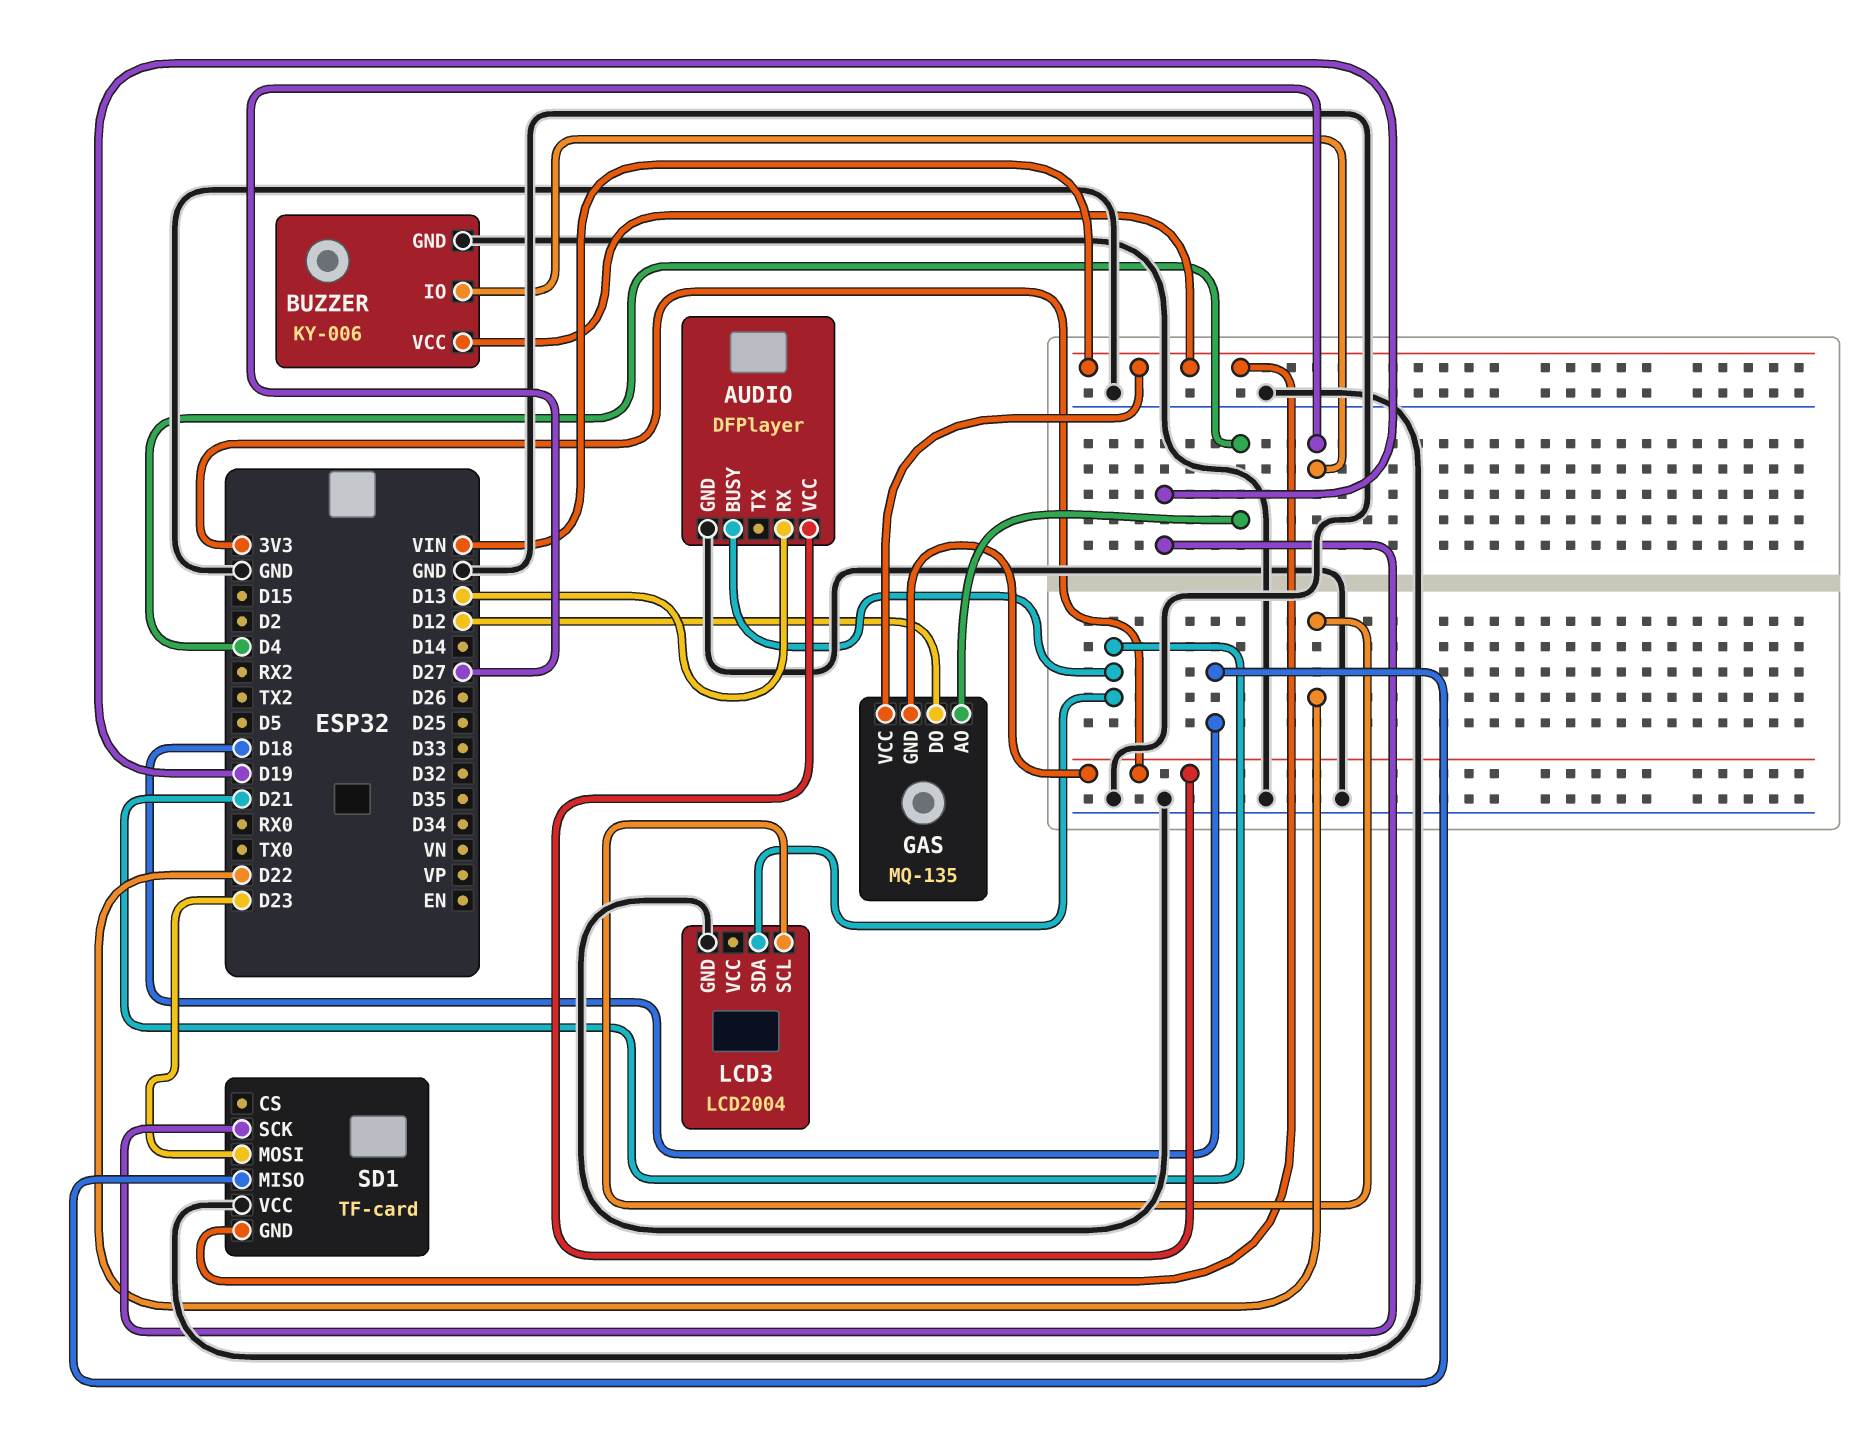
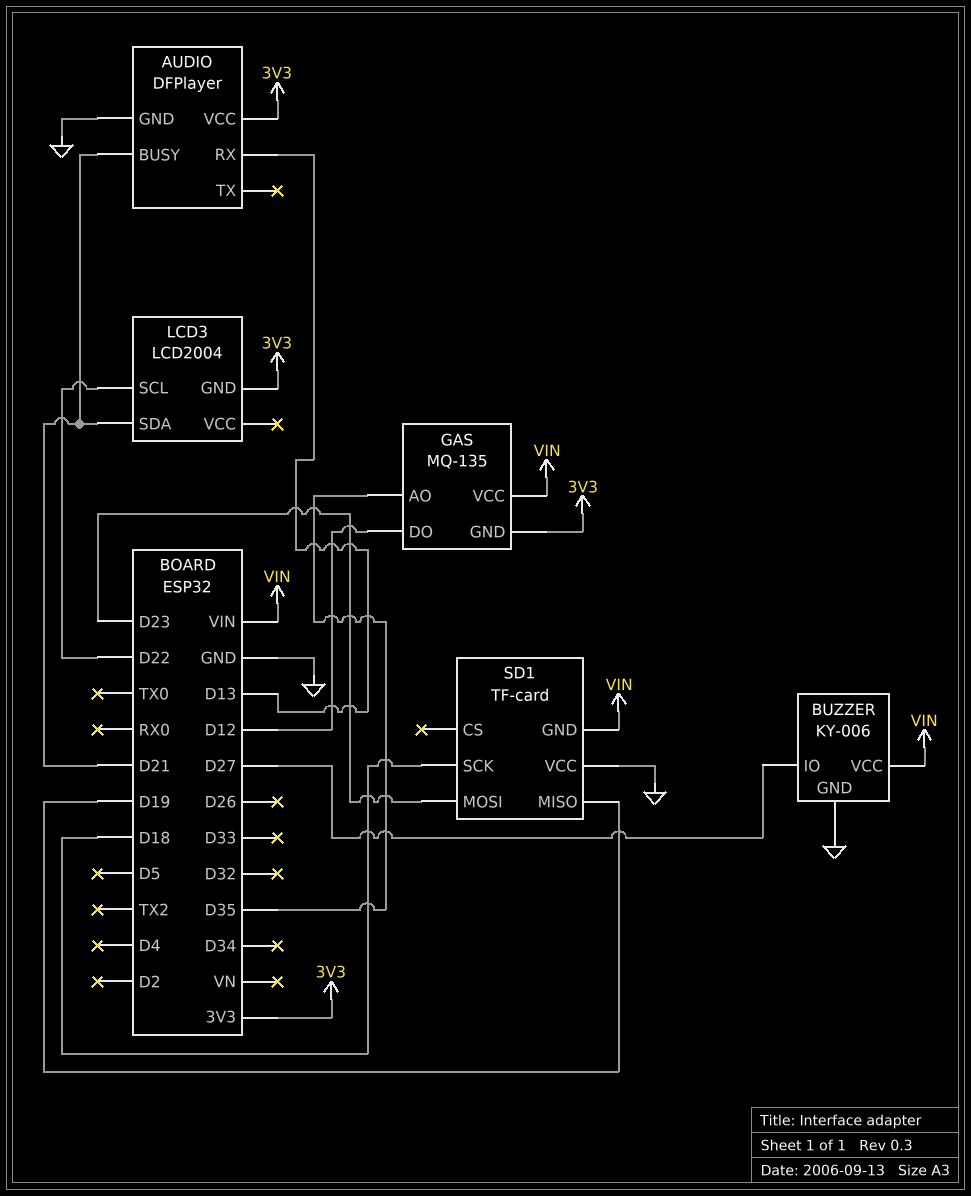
GAS pin AO: D4 -> D35
LCD3 pin GND: GND -> 3V3
SD1 pin MISO: D18 -> D19
SD1 pin SCK: D19 -> D18

